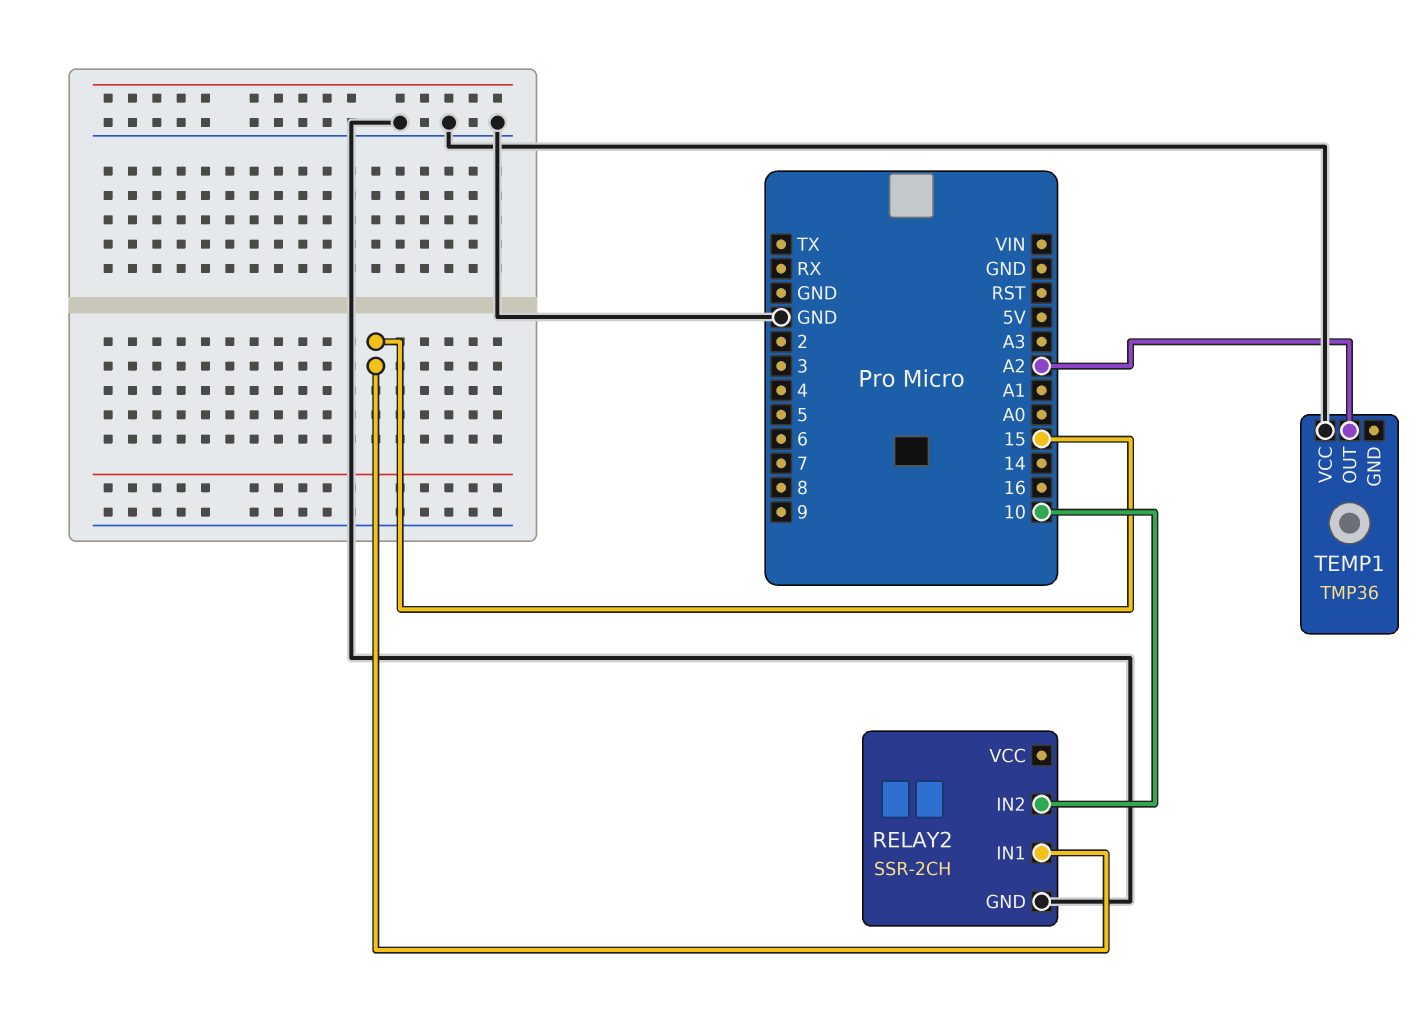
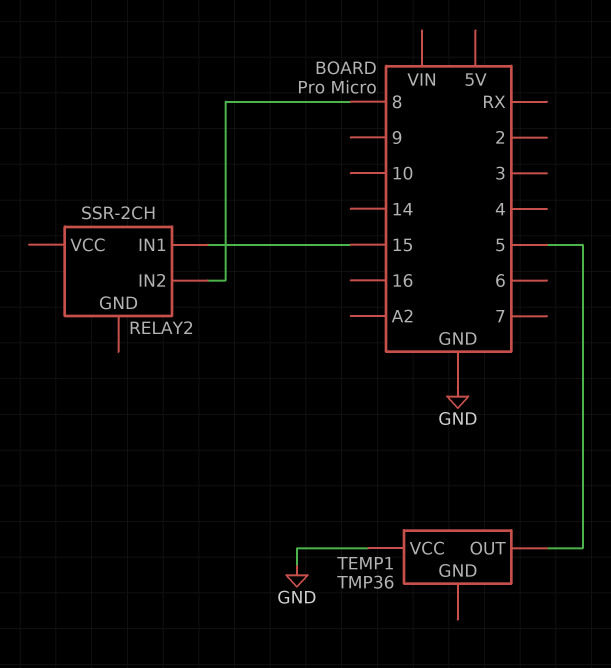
RELAY2 pin GND: GND -> none
RELAY2 pin IN2: 10 -> 8
TEMP1 pin OUT: A2 -> 5

